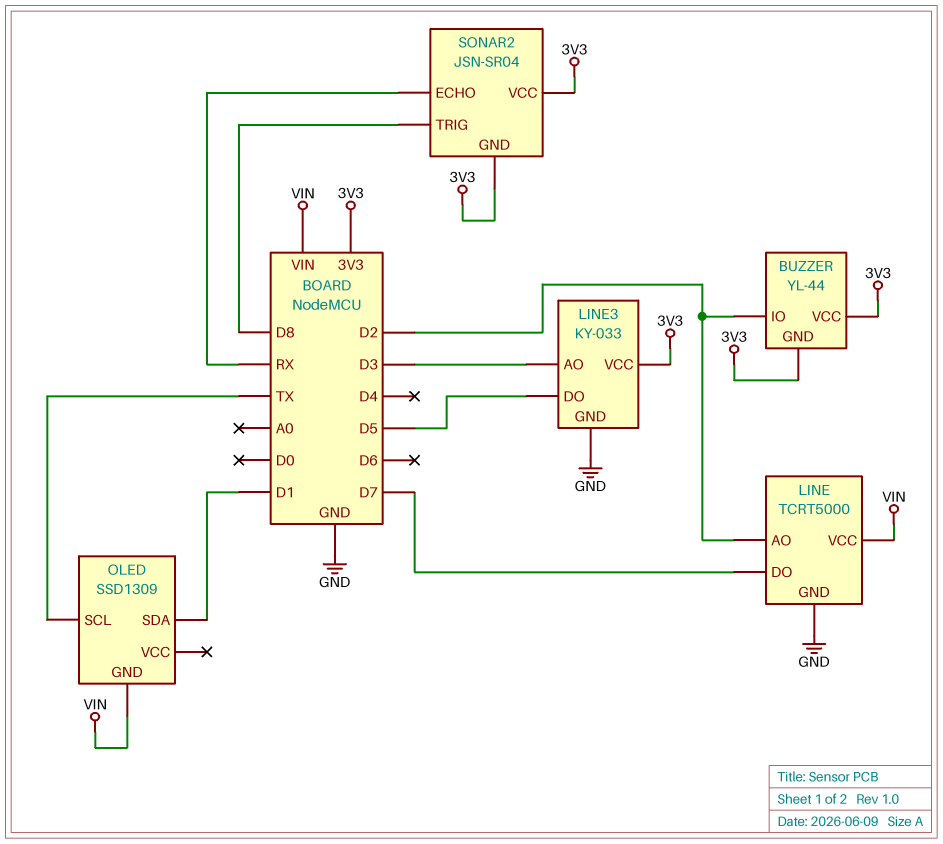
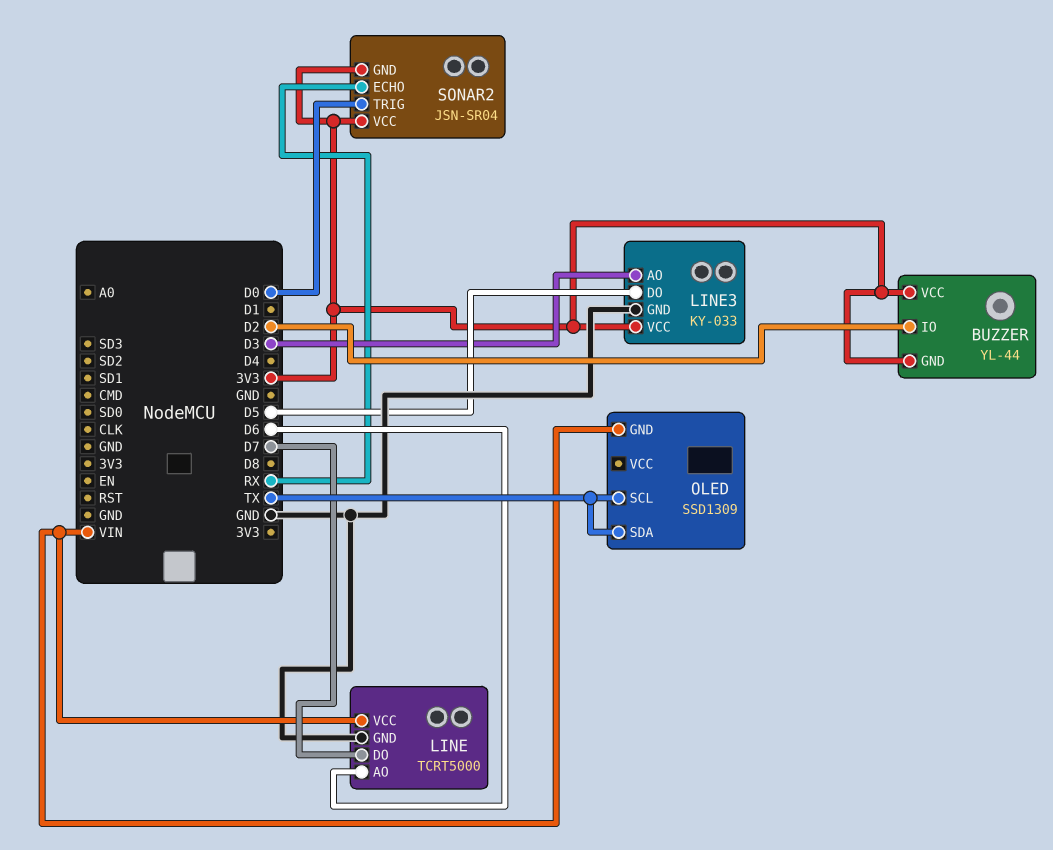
LINE pin AO: D2 -> D6
OLED pin SDA: D1 -> TX
SONAR2 pin TRIG: D8 -> D0

